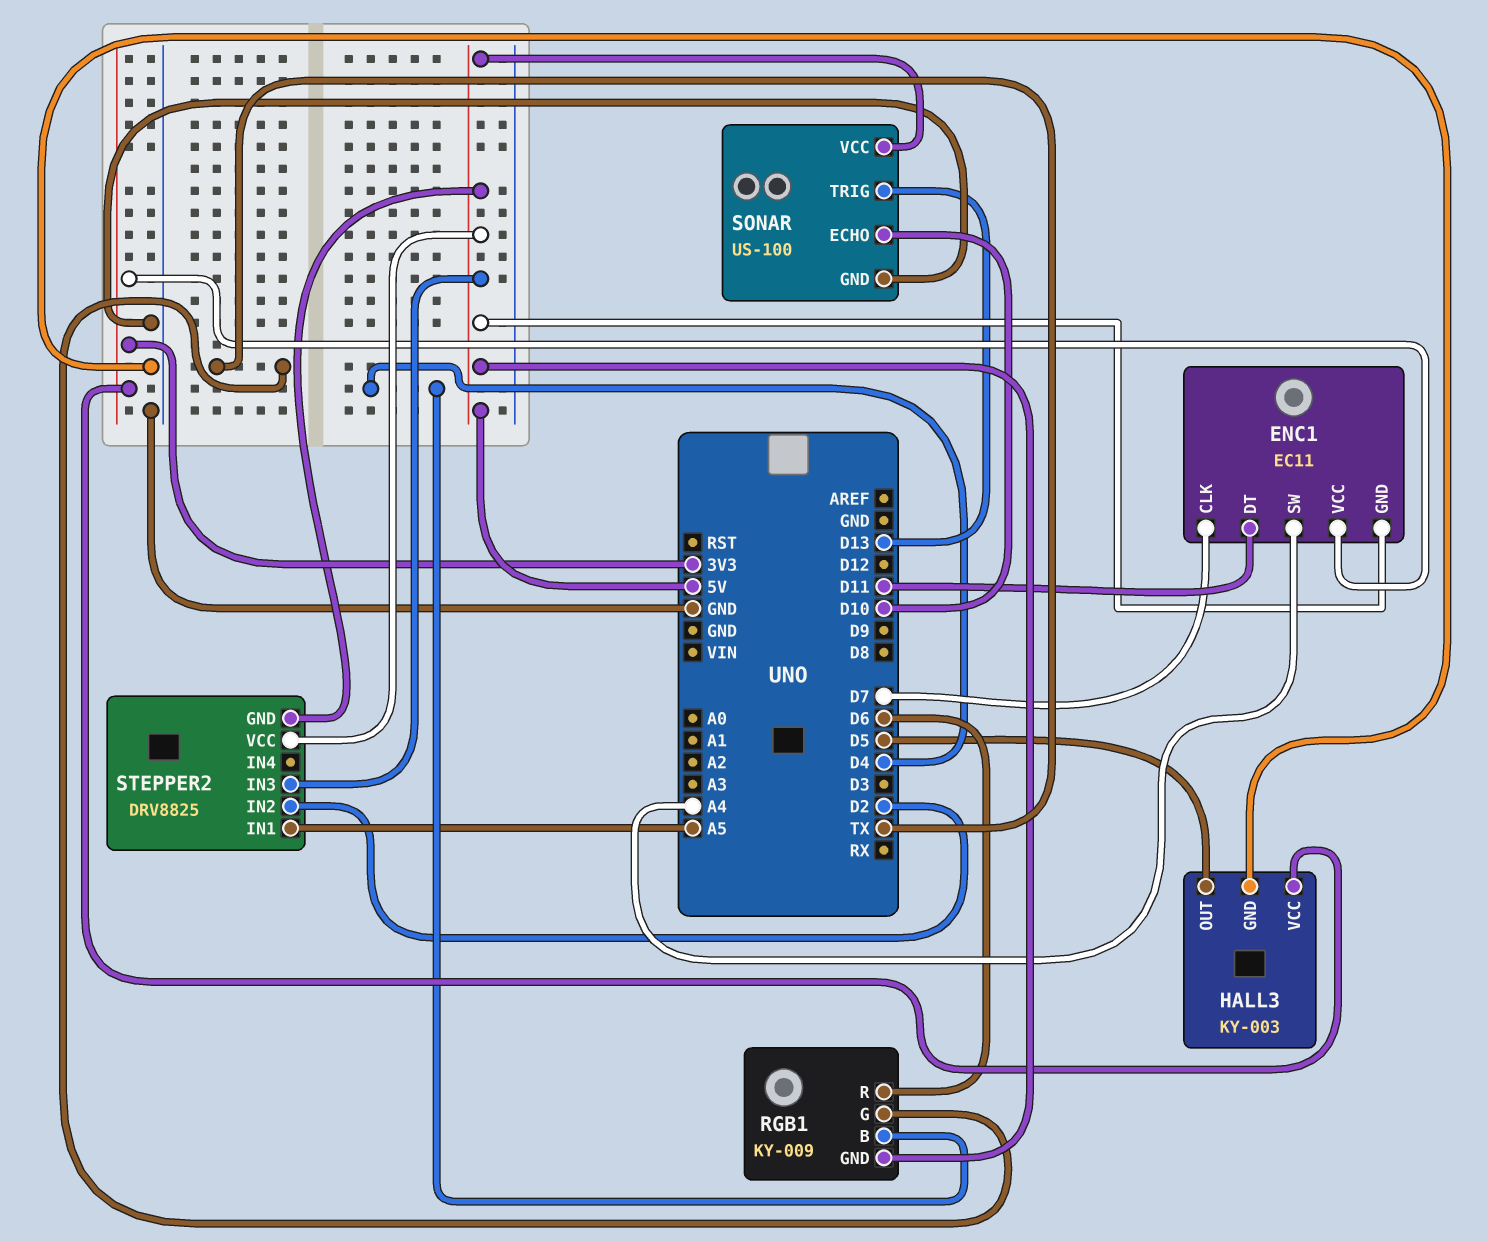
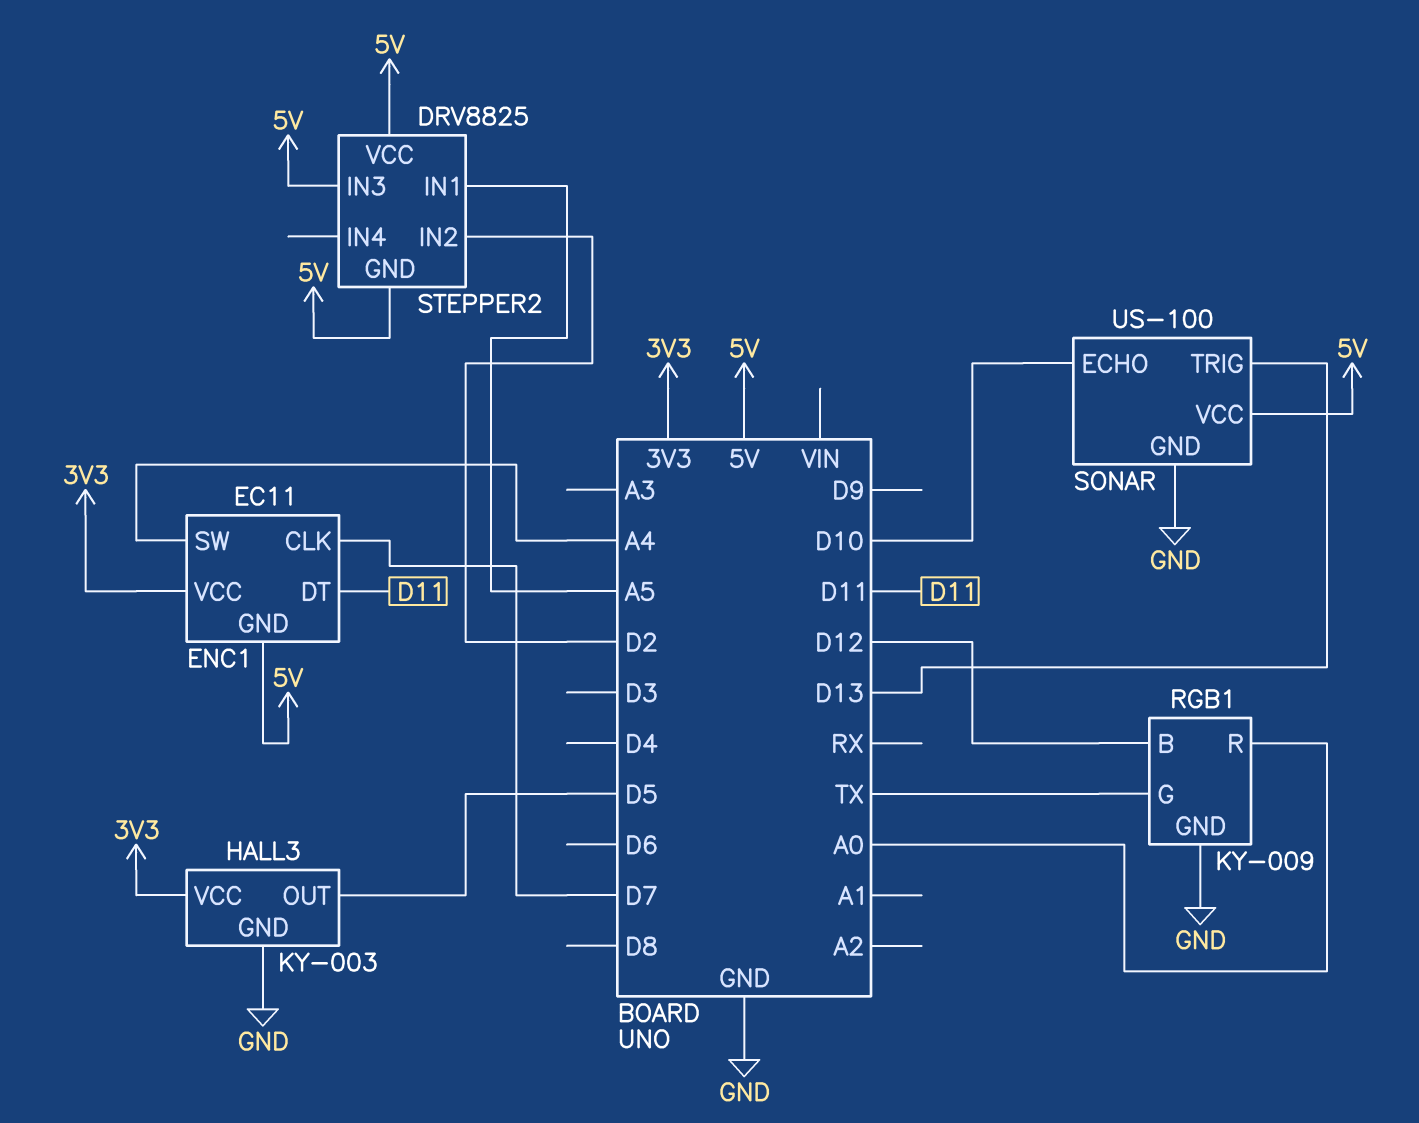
RGB1 pin B: D4 -> D12
RGB1 pin GND: 5V -> GND
RGB1 pin R: D6 -> A0

